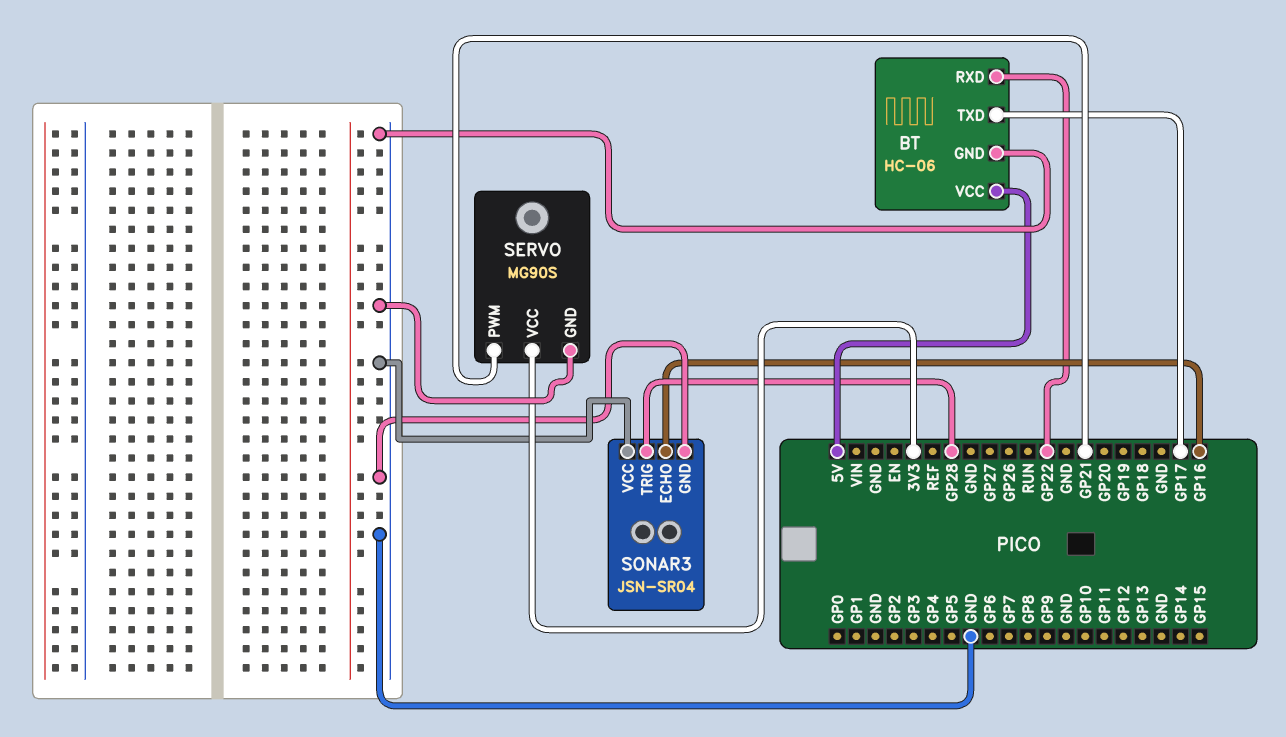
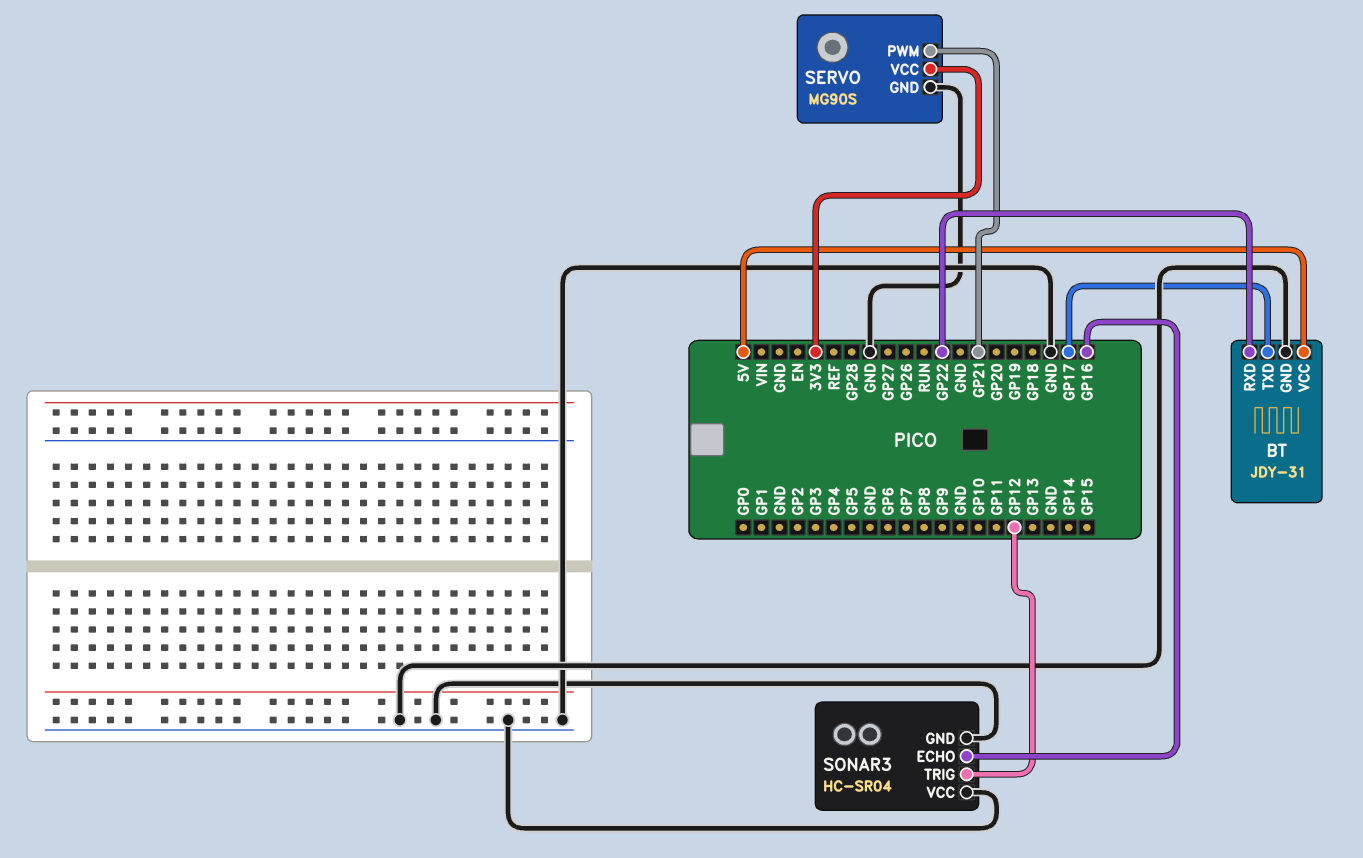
BT: HC-06 -> JDY-31
SONAR3: JSN-SR04 -> HC-SR04
SONAR3 pin TRIG: GP28 -> GP12

